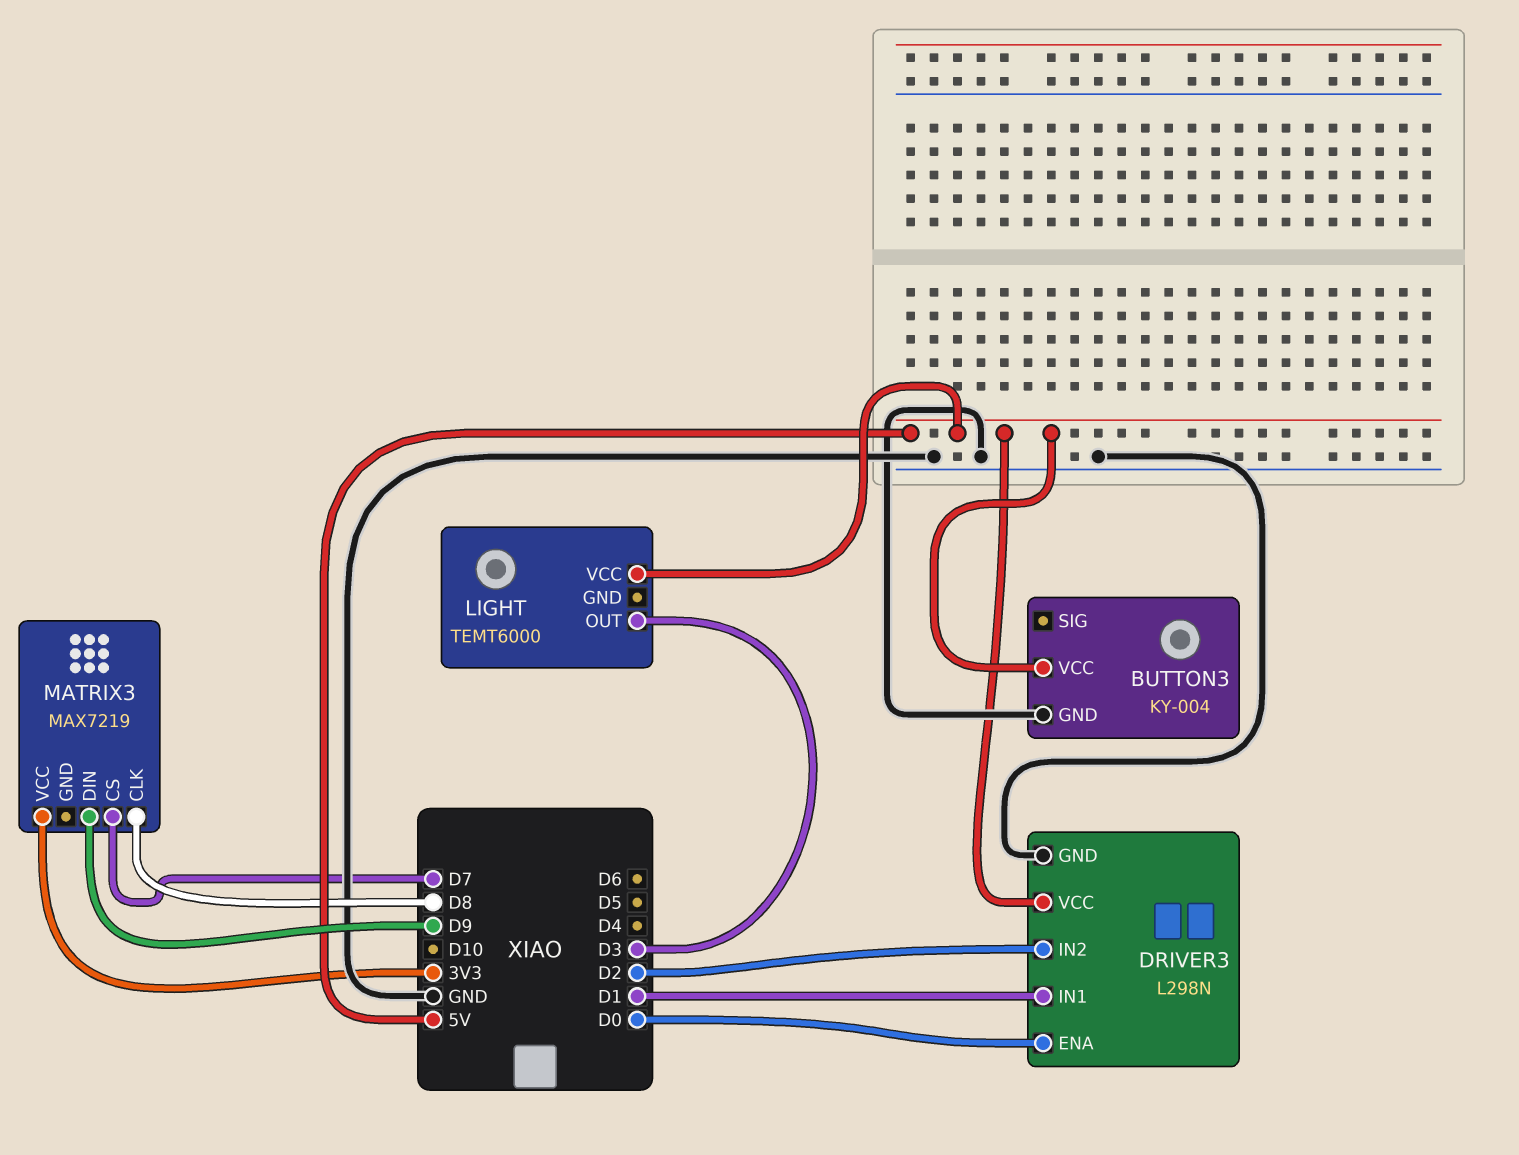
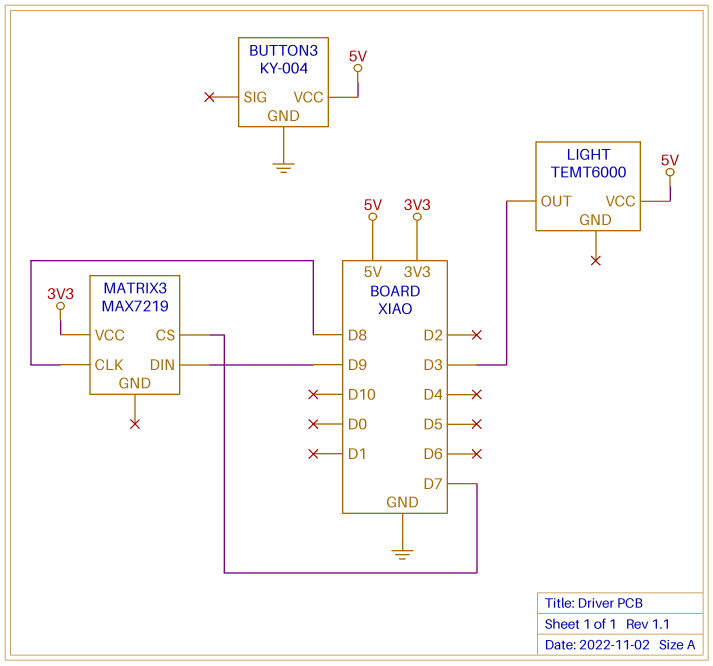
DRIVER3: L298N -> none
DRIVER3 pin ENA: D0 -> none
DRIVER3 pin GND: GND -> none
DRIVER3 pin IN1: D1 -> none
DRIVER3 pin IN2: D2 -> none
DRIVER3 pin VCC: 5V -> none

